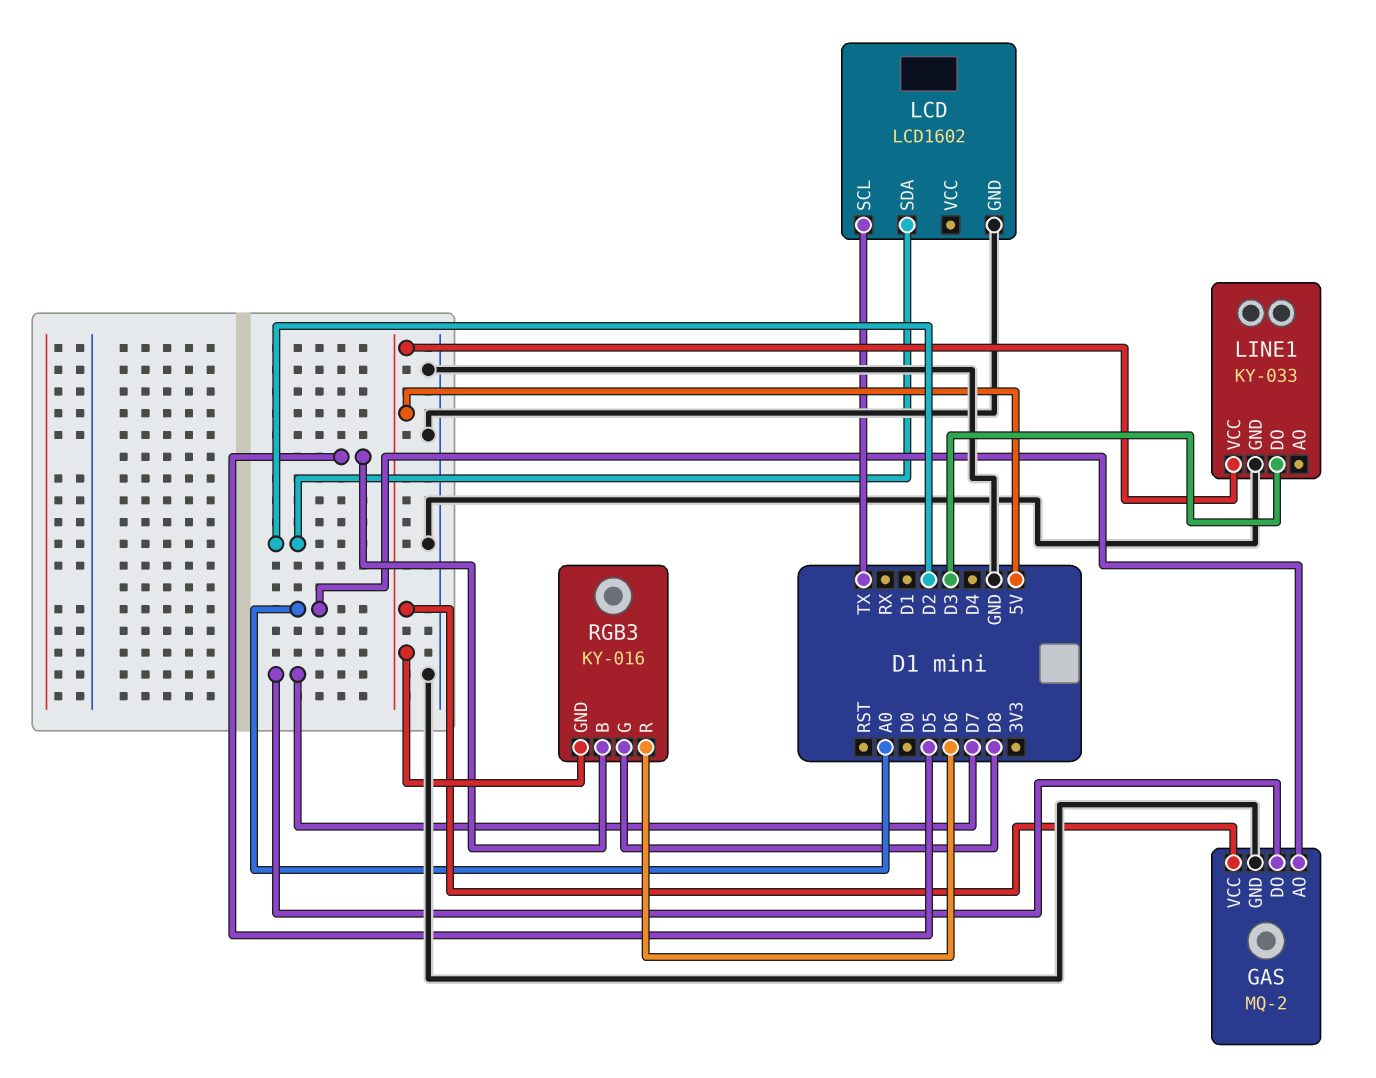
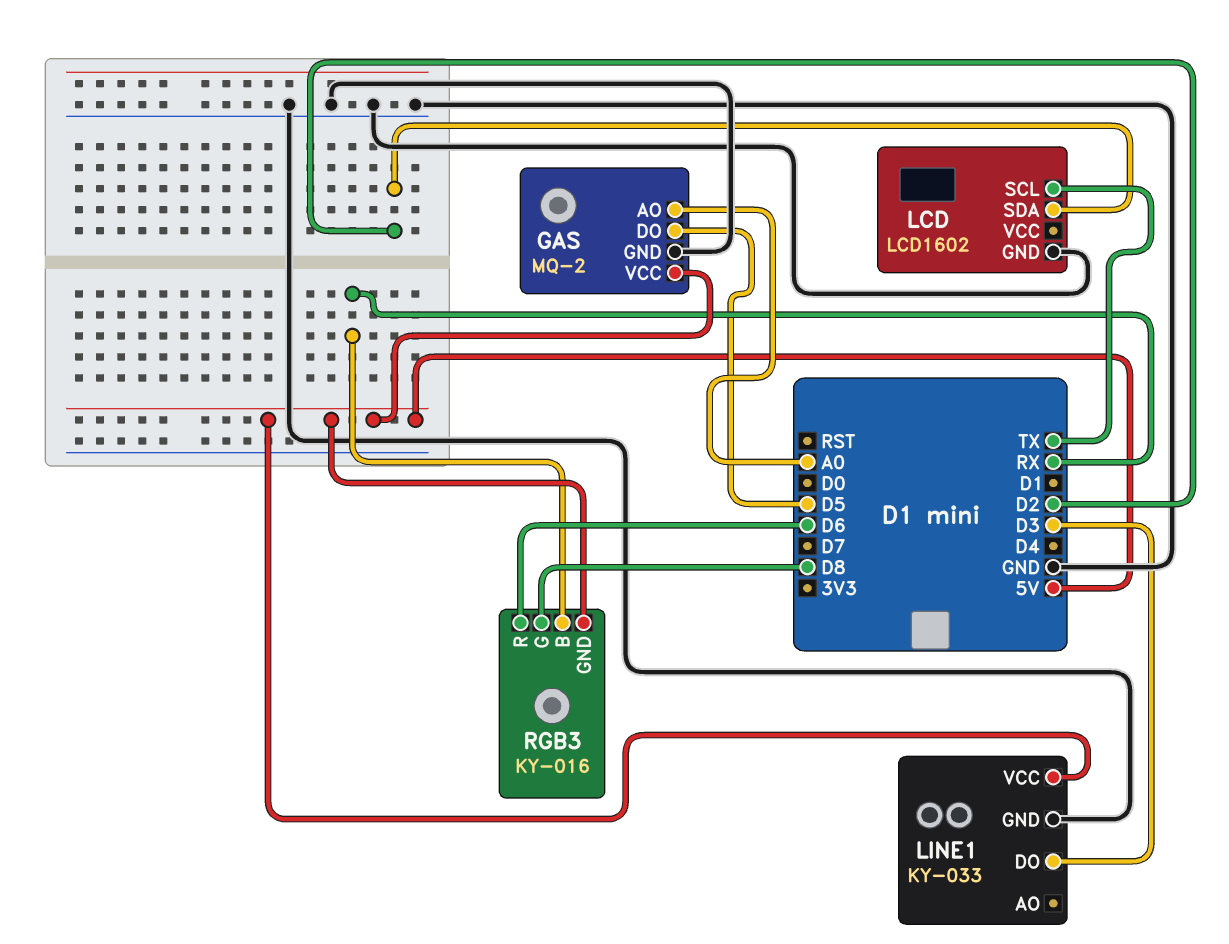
GAS pin DO: D7 -> D5
RGB3 pin B: D5 -> RX

